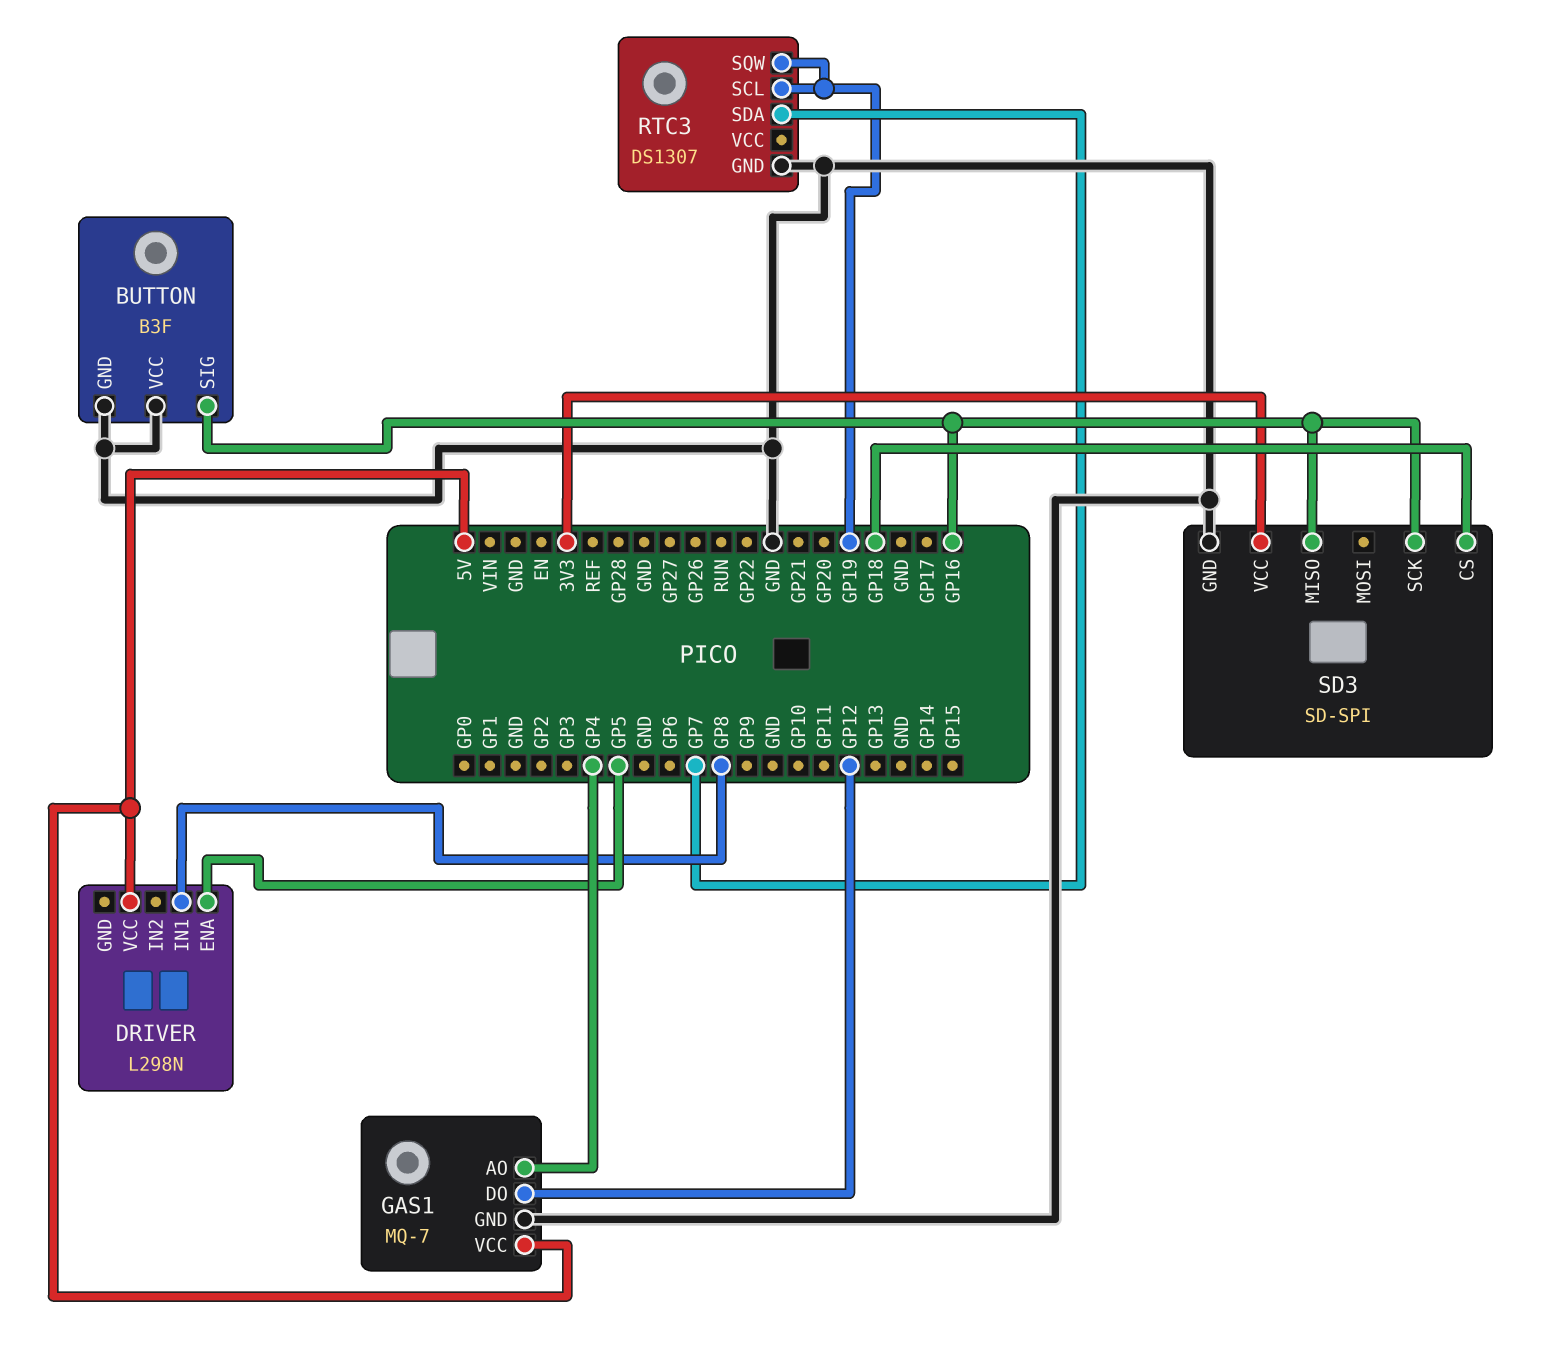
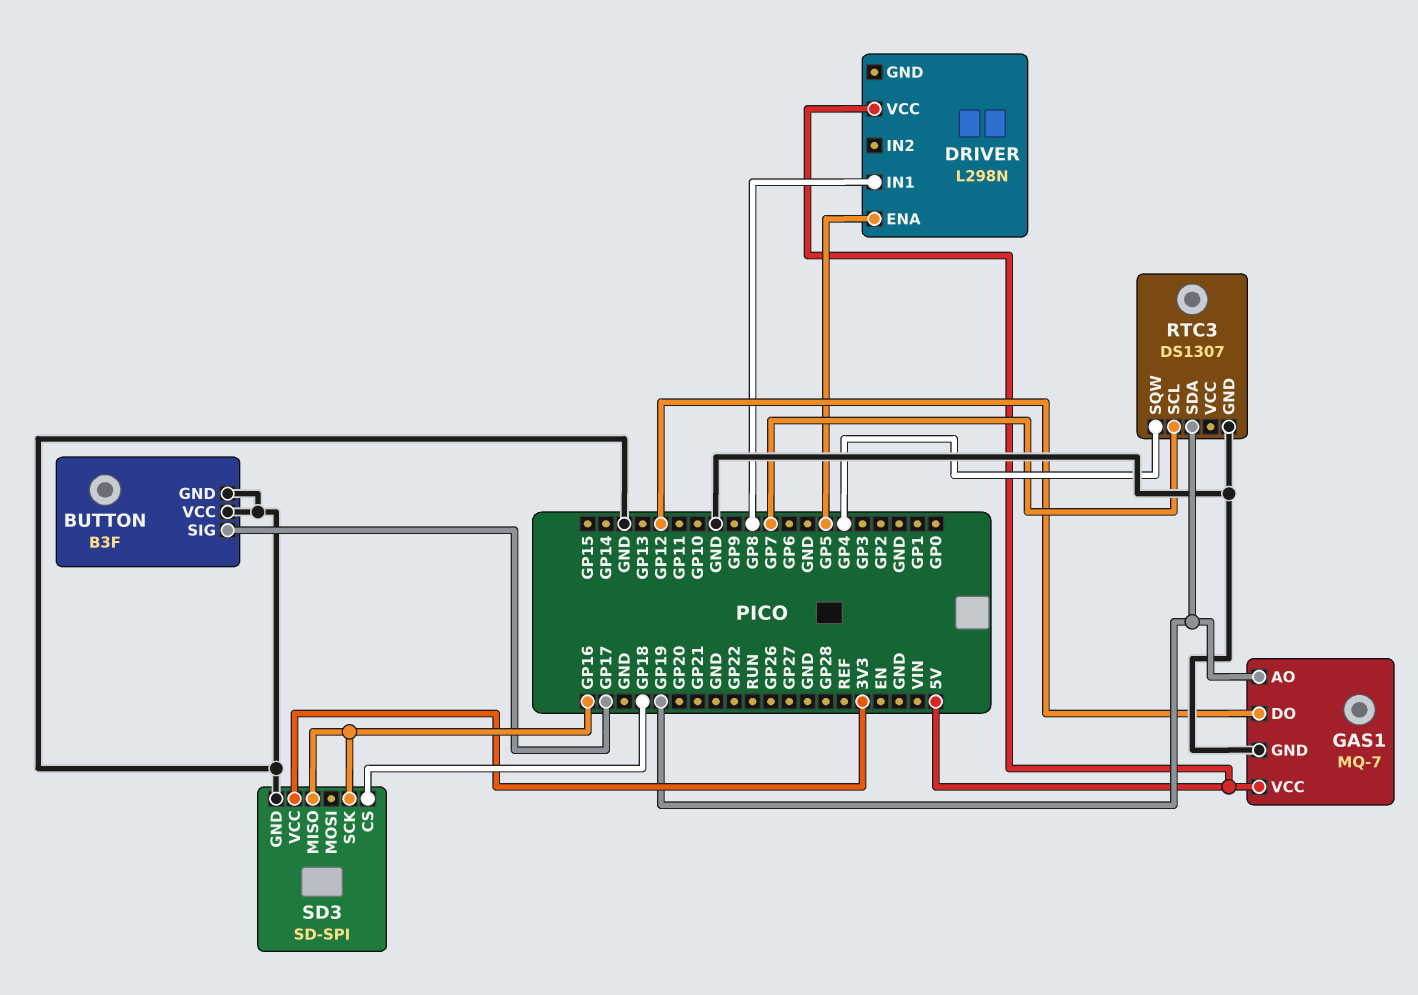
BUTTON pin SIG: GP16 -> GP17
GAS1 pin AO: GP4 -> GP19
RTC3 pin SCL: GP19 -> GP7
RTC3 pin SDA: GP7 -> GP19
RTC3 pin SQW: GP19 -> GP4

